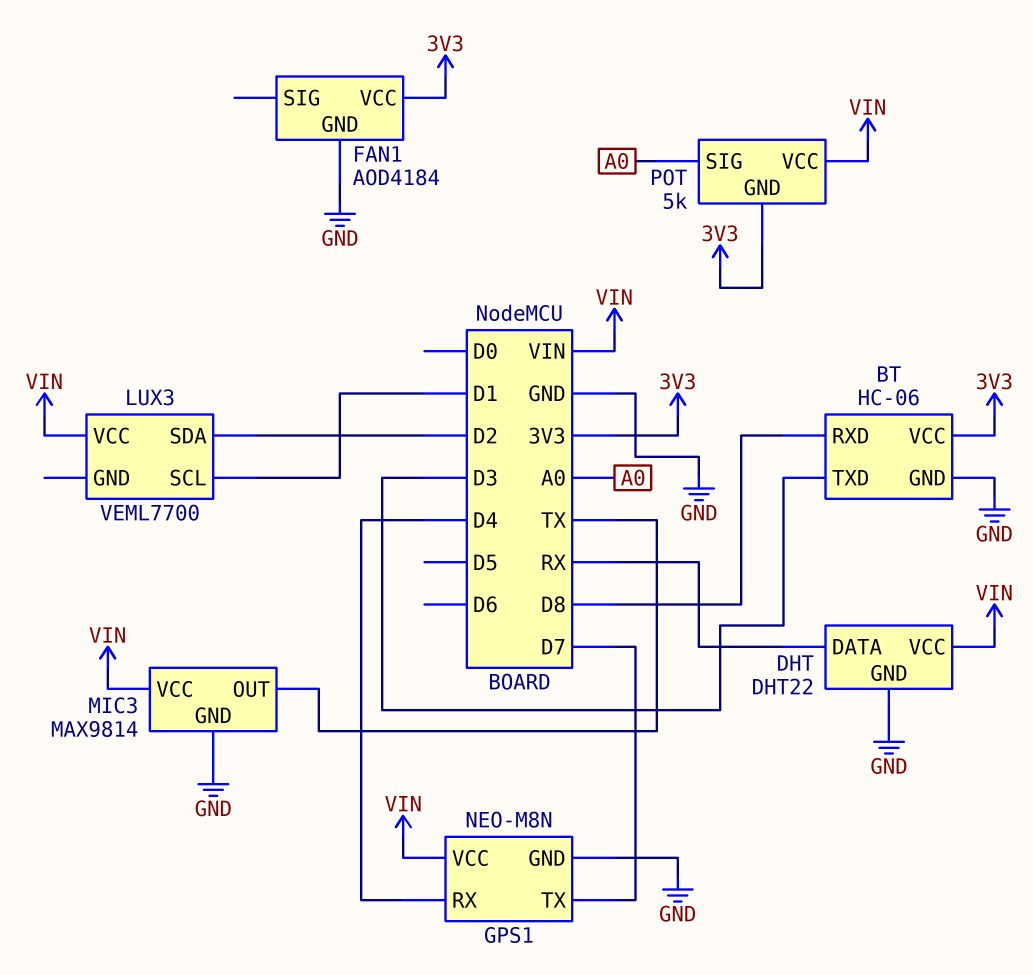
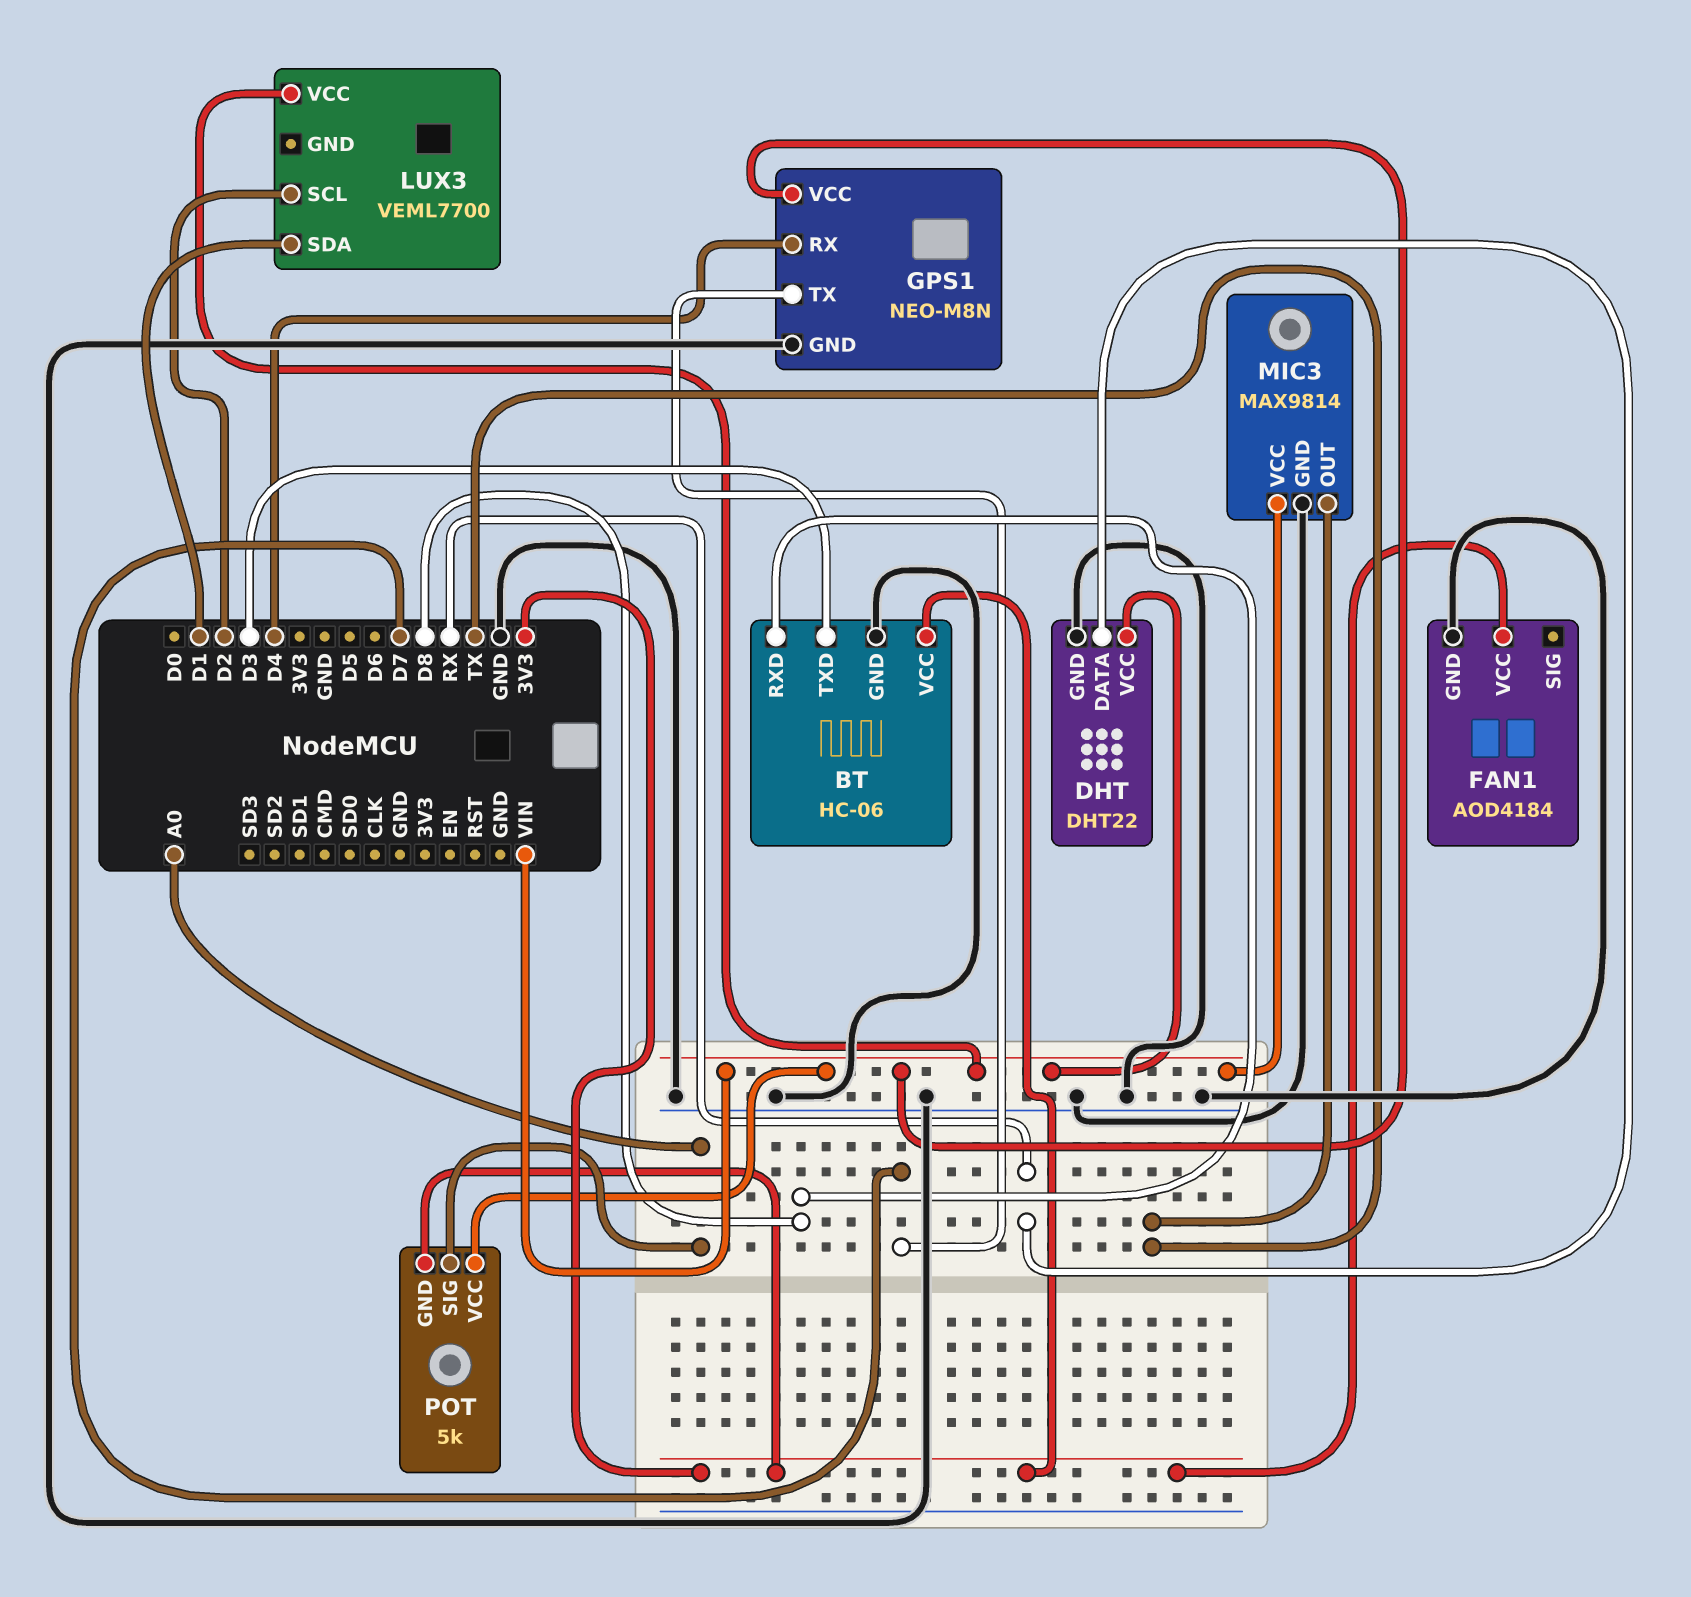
LUX3 pin SCL: D1 -> D2
LUX3 pin SDA: D2 -> D1

